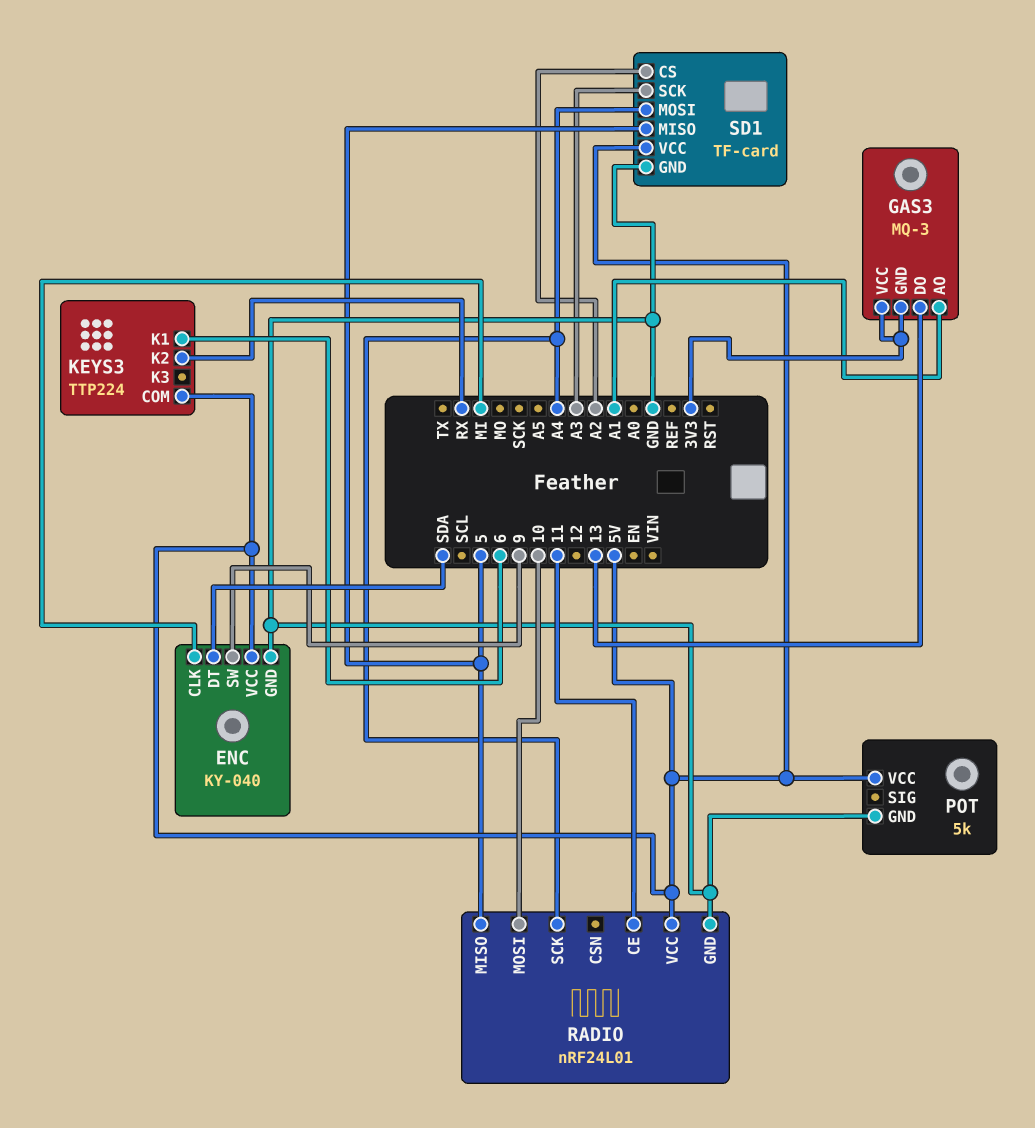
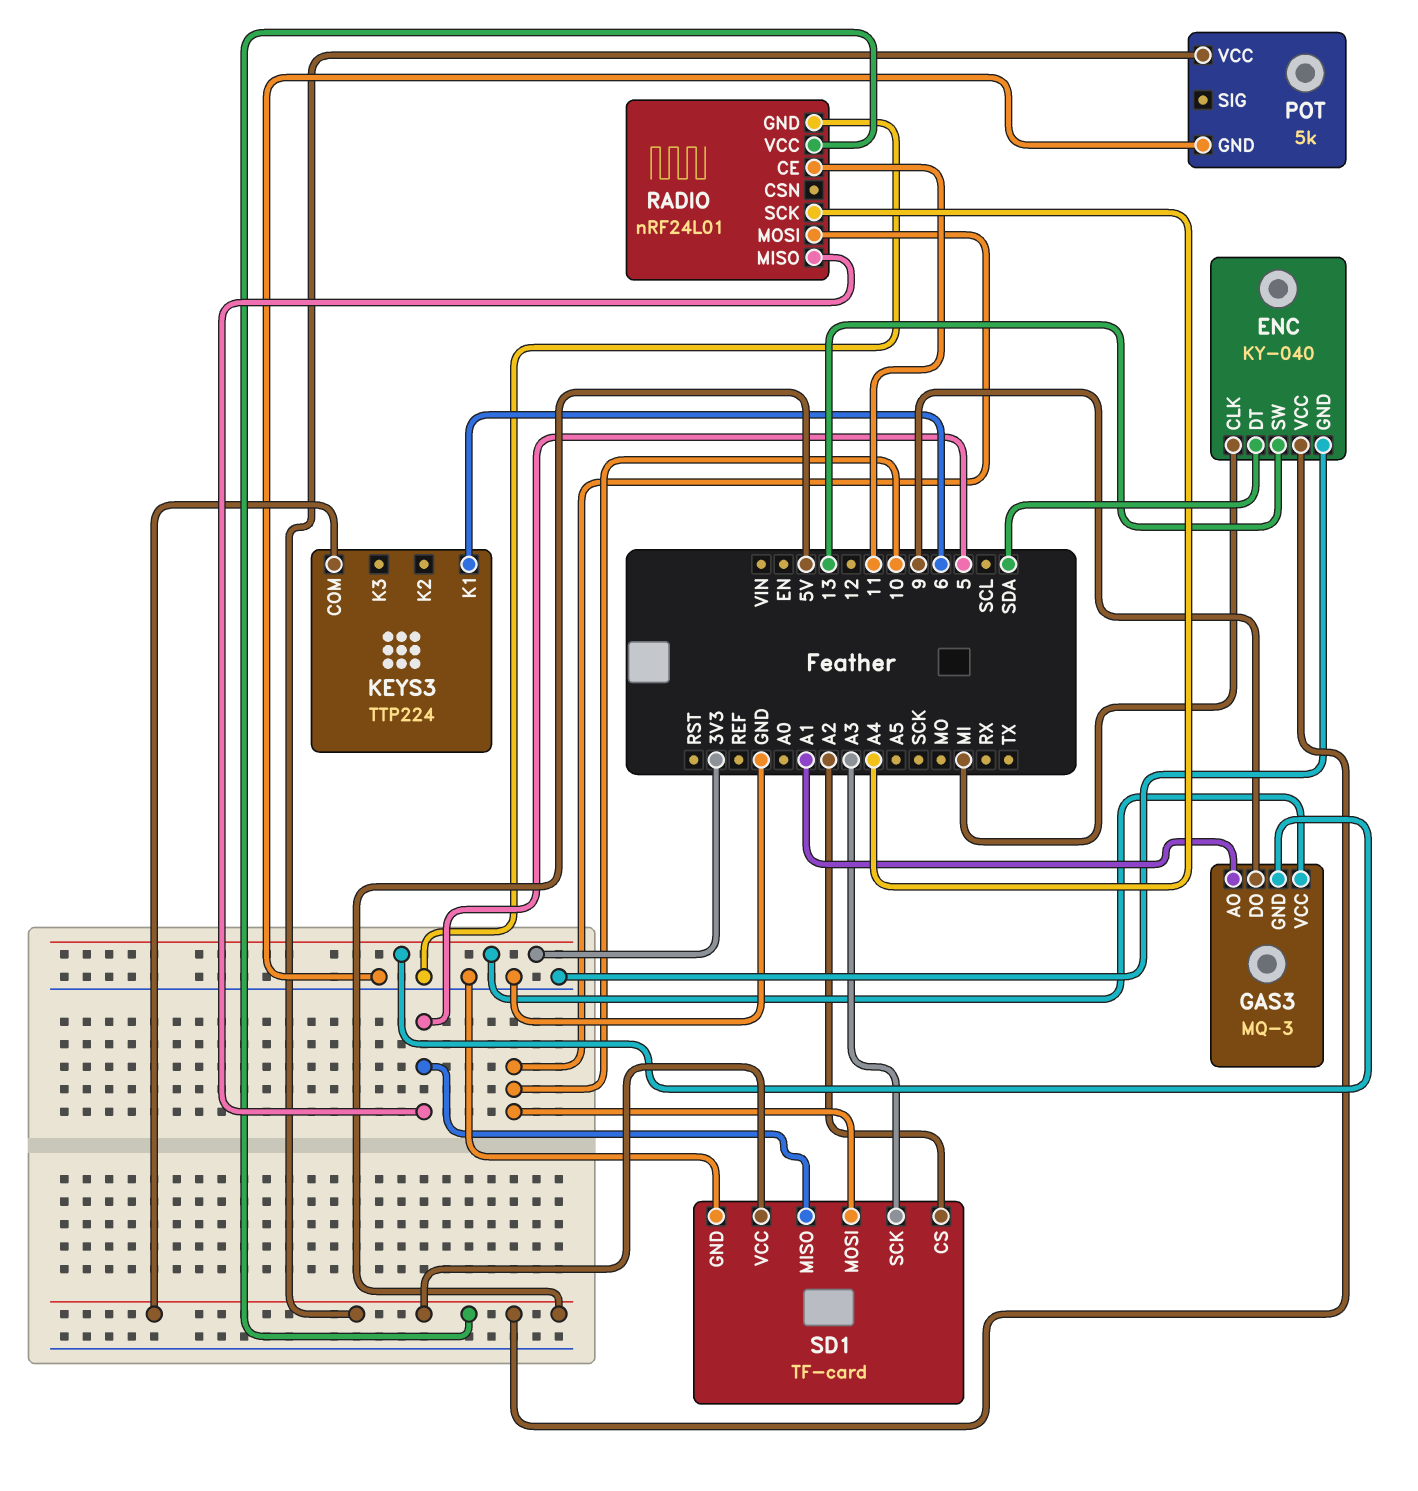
ENC pin SW: 9 -> 13
GAS3 pin DO: 13 -> 9
KEYS3 pin K2: RX -> none
SD1 pin MOSI: A4 -> 10

